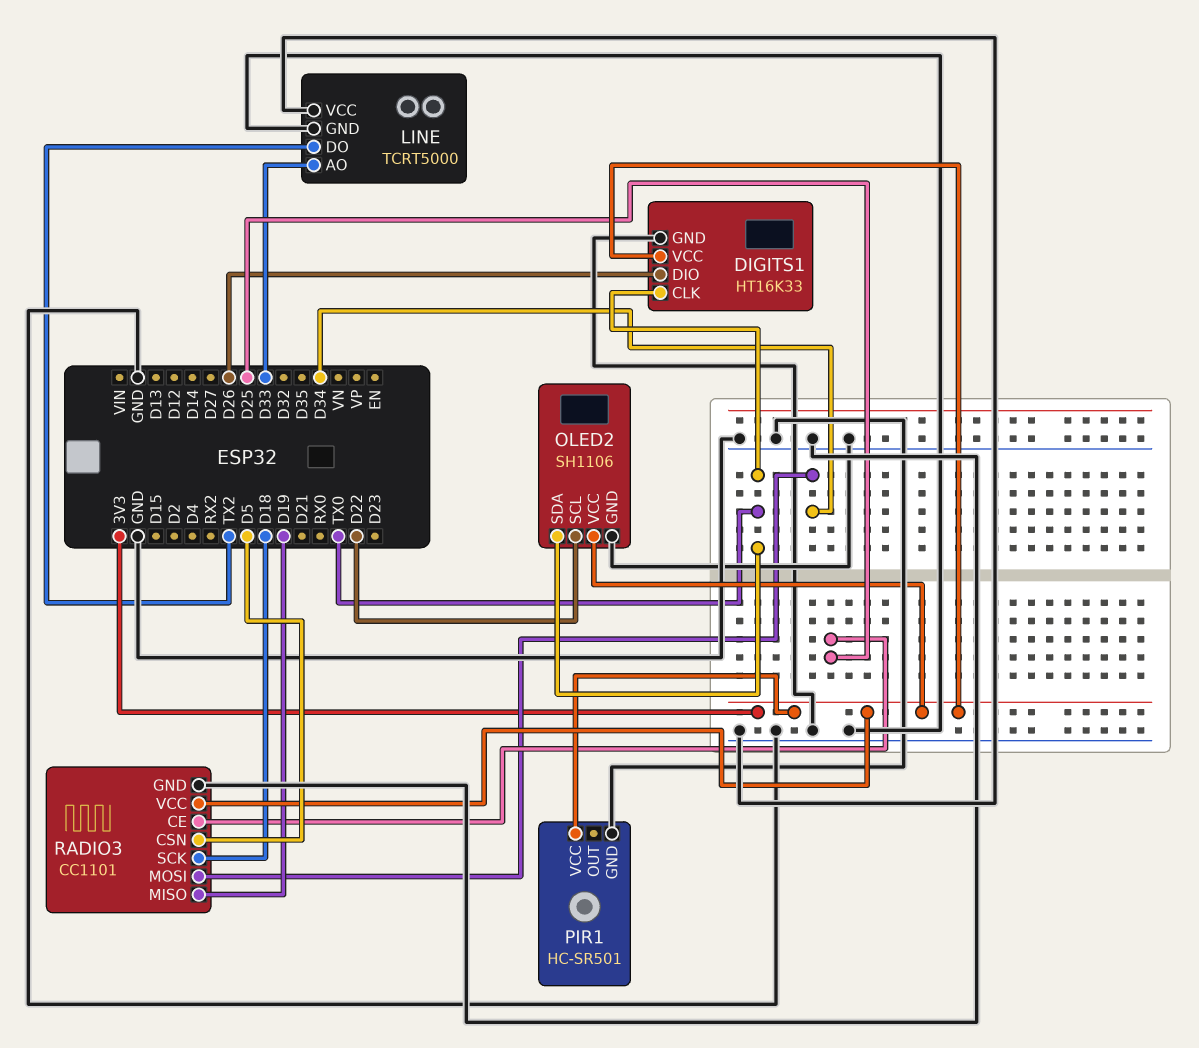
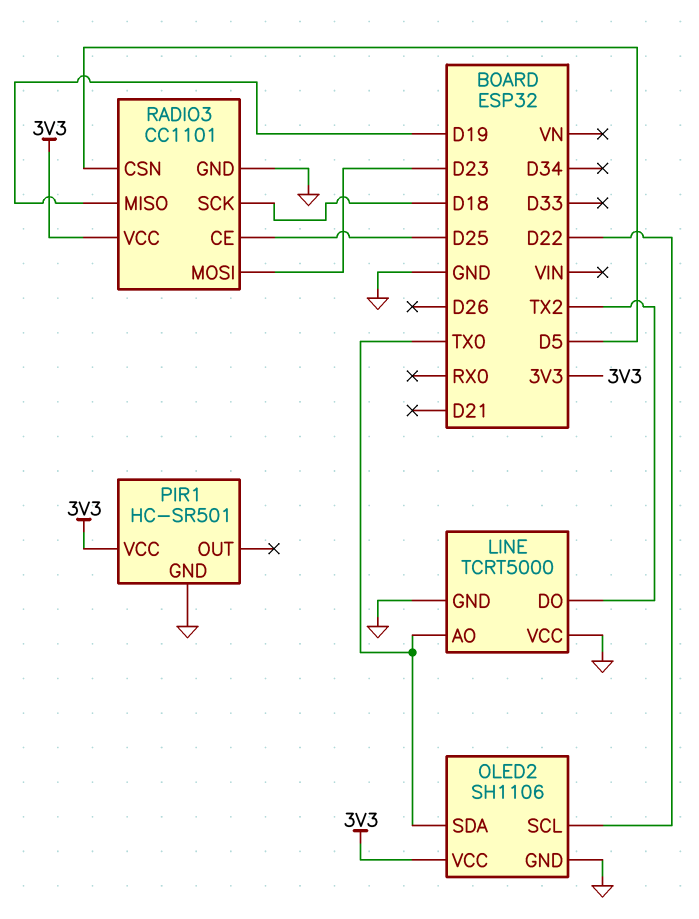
DIGITS1: HT16K33 -> none
DIGITS1 pin CLK: TX0 -> none
DIGITS1 pin DIO: D26 -> none
DIGITS1 pin GND: GND -> none
DIGITS1 pin VCC: 3V3 -> none
LINE pin AO: D33 -> TX0
RADIO3 pin MOSI: D34 -> D23

